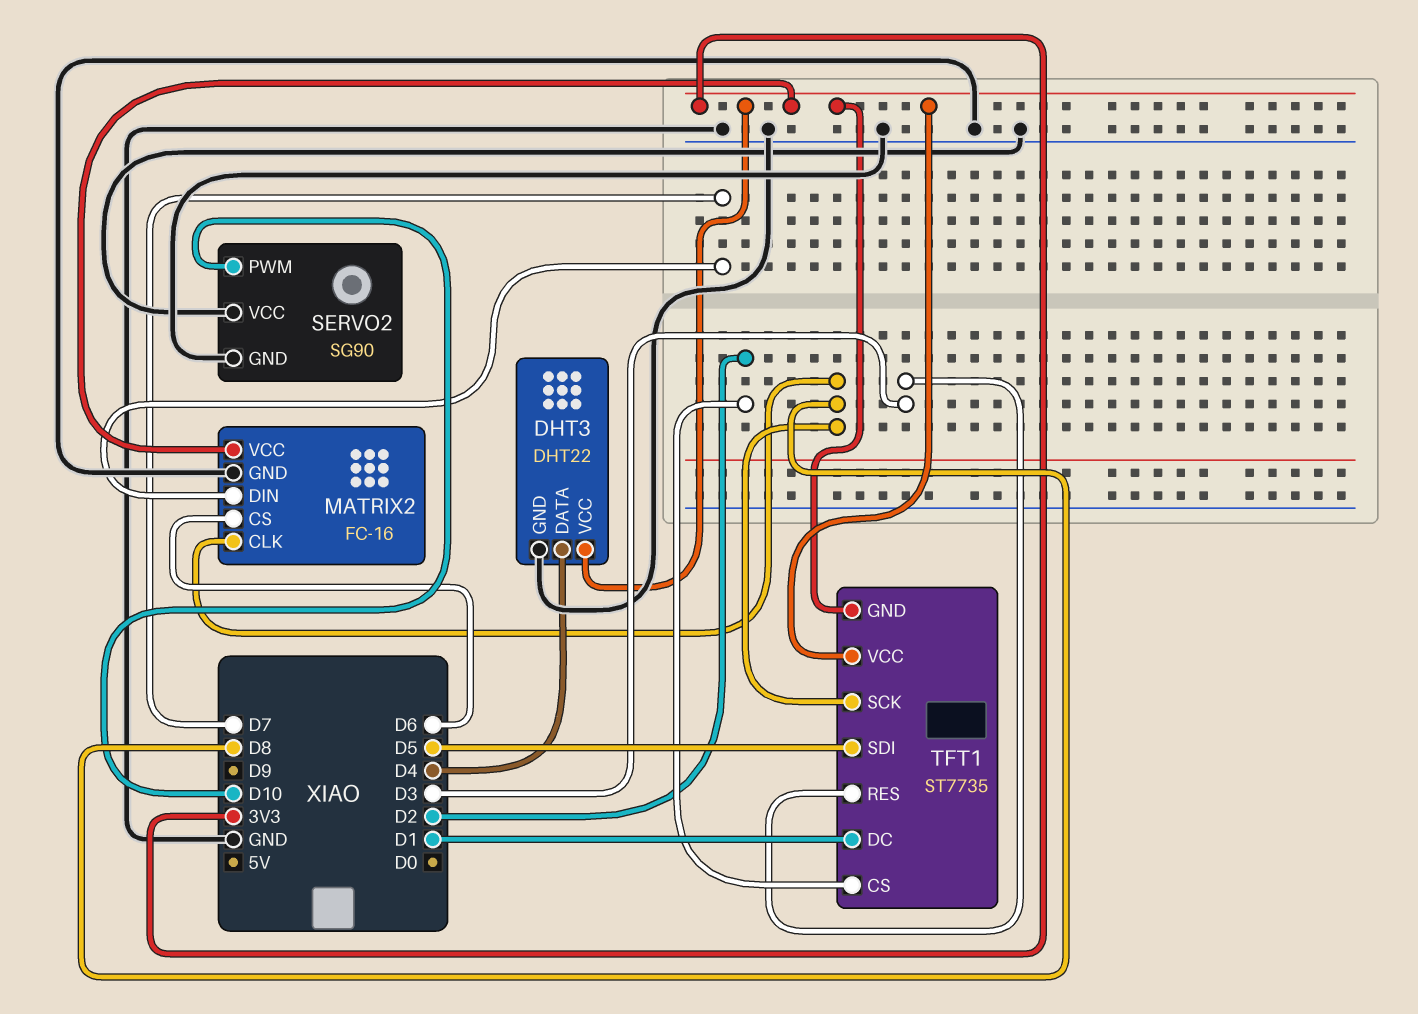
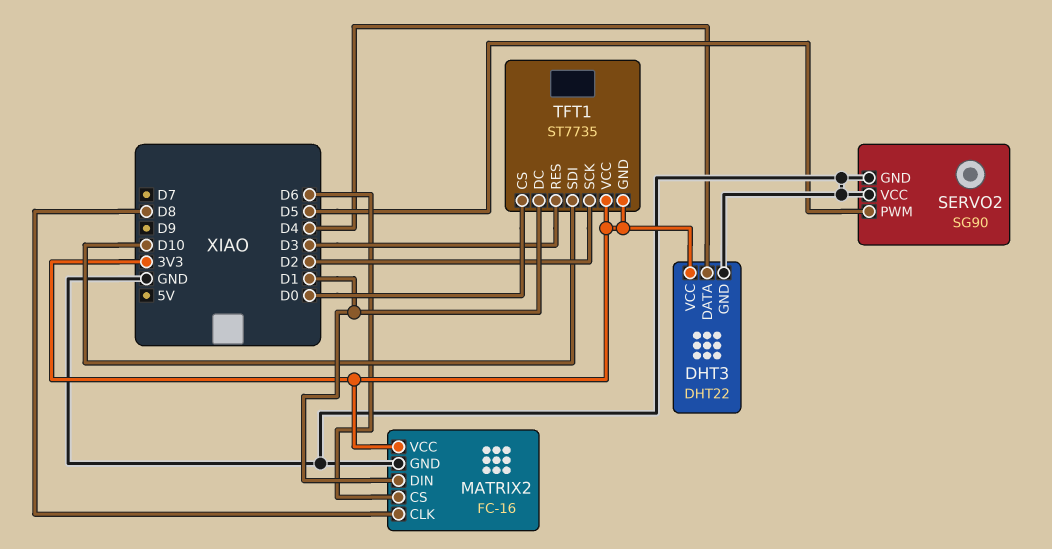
MATRIX2 pin DIN: D7 -> D1
SERVO2 pin PWM: D10 -> D5
TFT1 pin CS: D2 -> D0
TFT1 pin SCK: D8 -> D2
TFT1 pin SDI: D5 -> D10

